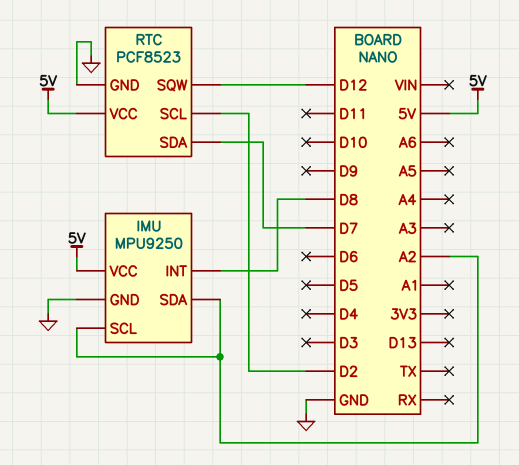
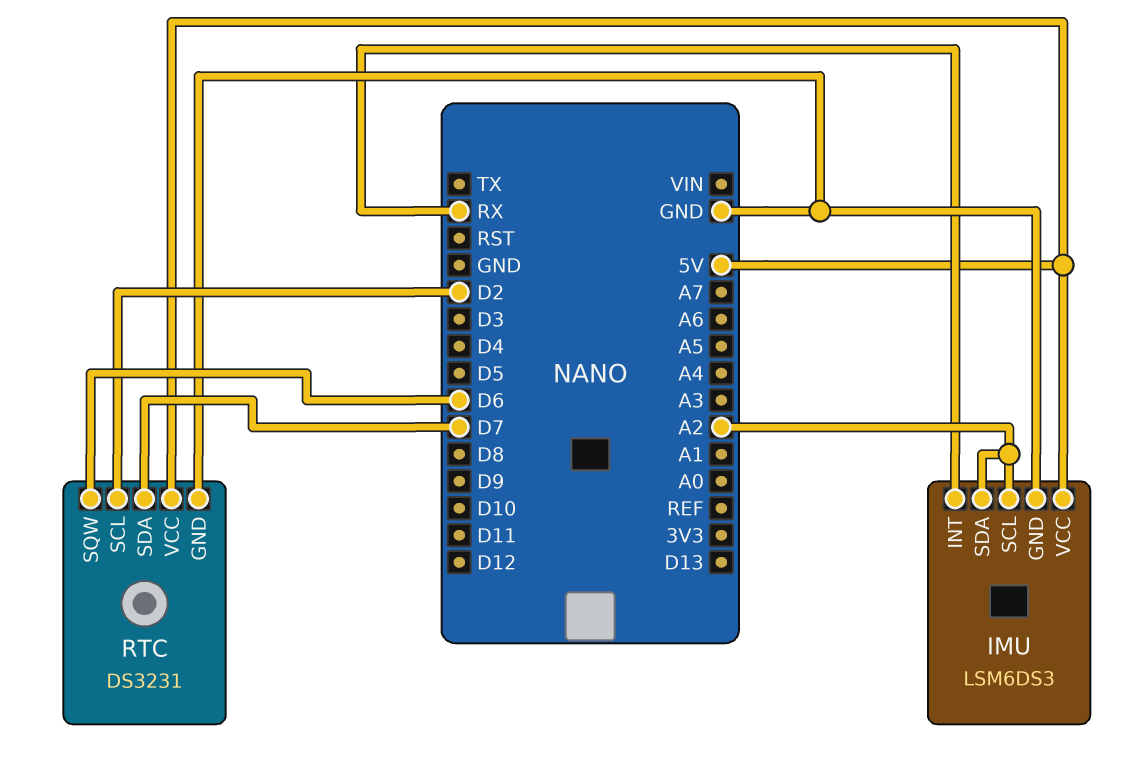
IMU: MPU9250 -> LSM6DS3
IMU pin INT: D8 -> RX
RTC: PCF8523 -> DS3231
RTC pin SQW: D12 -> D6

